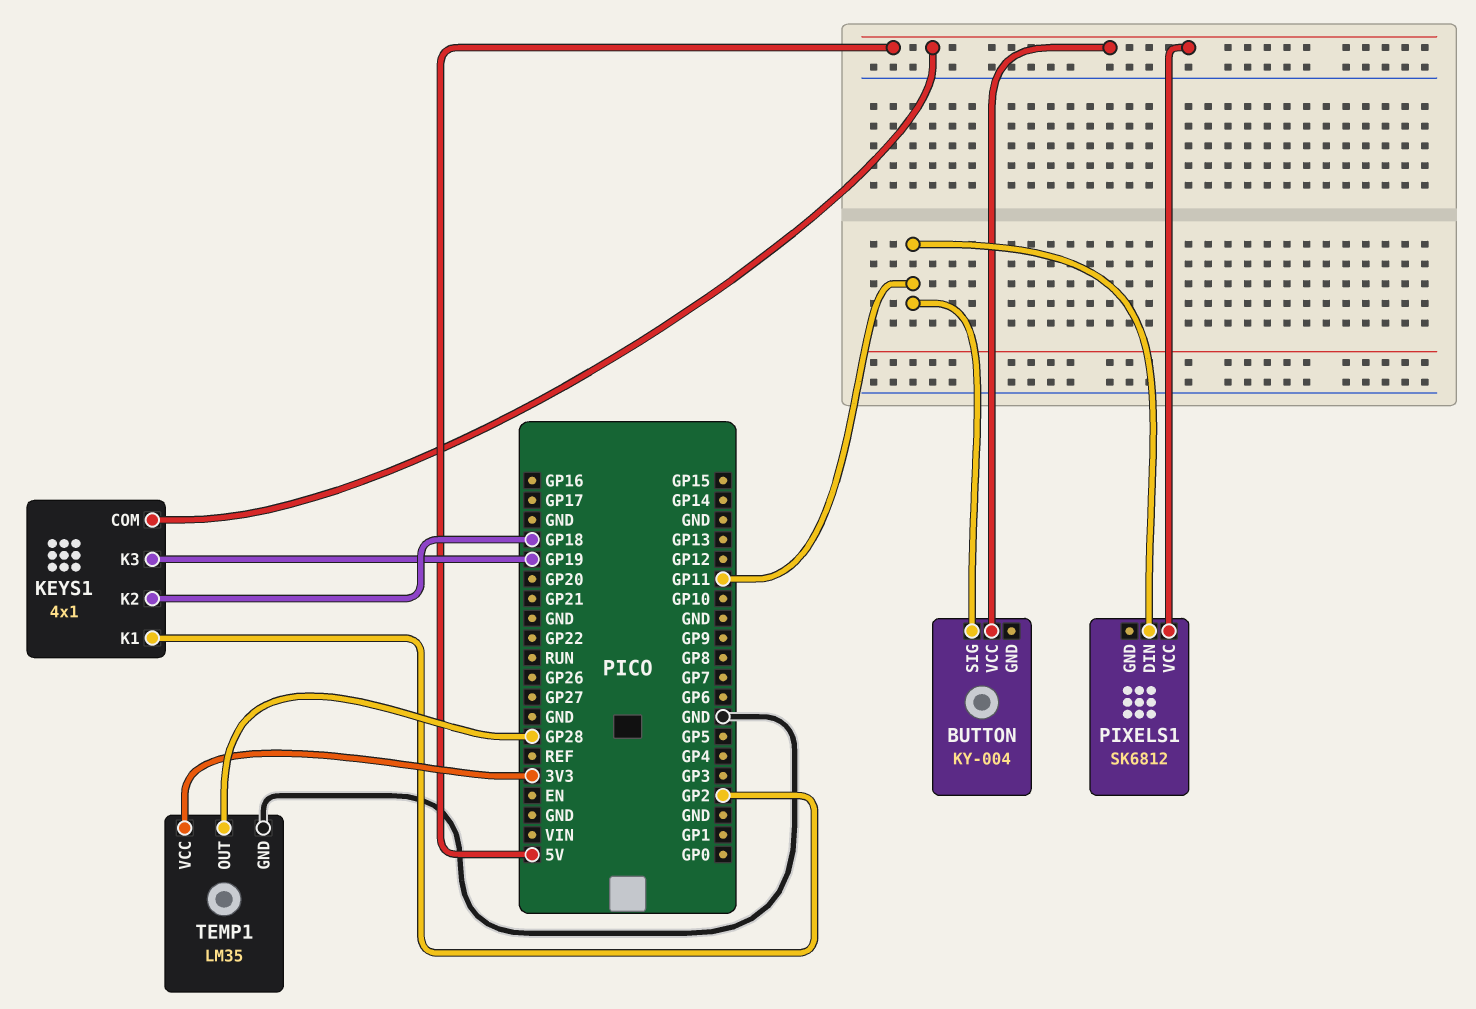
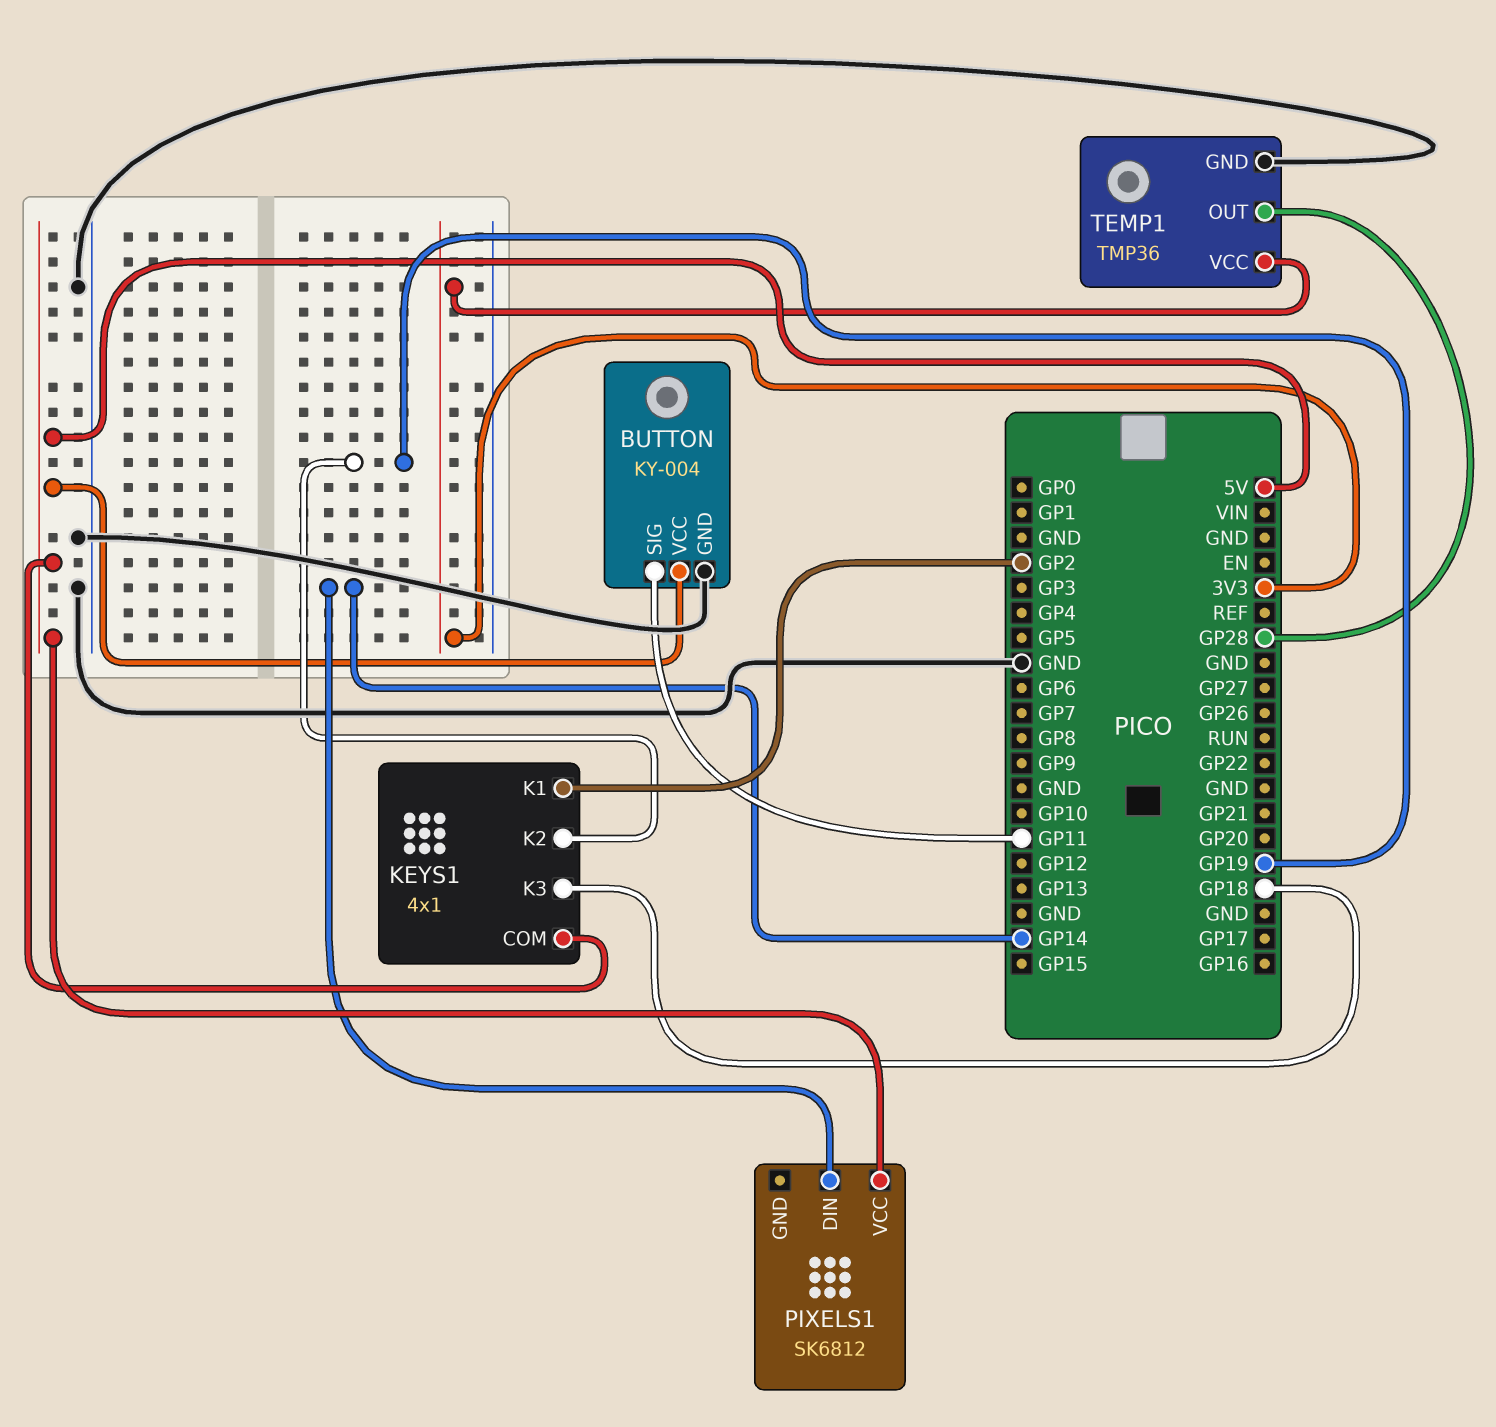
BUTTON pin GND: none -> GND
KEYS1 pin K2: GP18 -> GP19
KEYS1 pin K3: GP19 -> GP18
PIXELS1 pin DIN: GP11 -> GP14
TEMP1: LM35 -> TMP36

